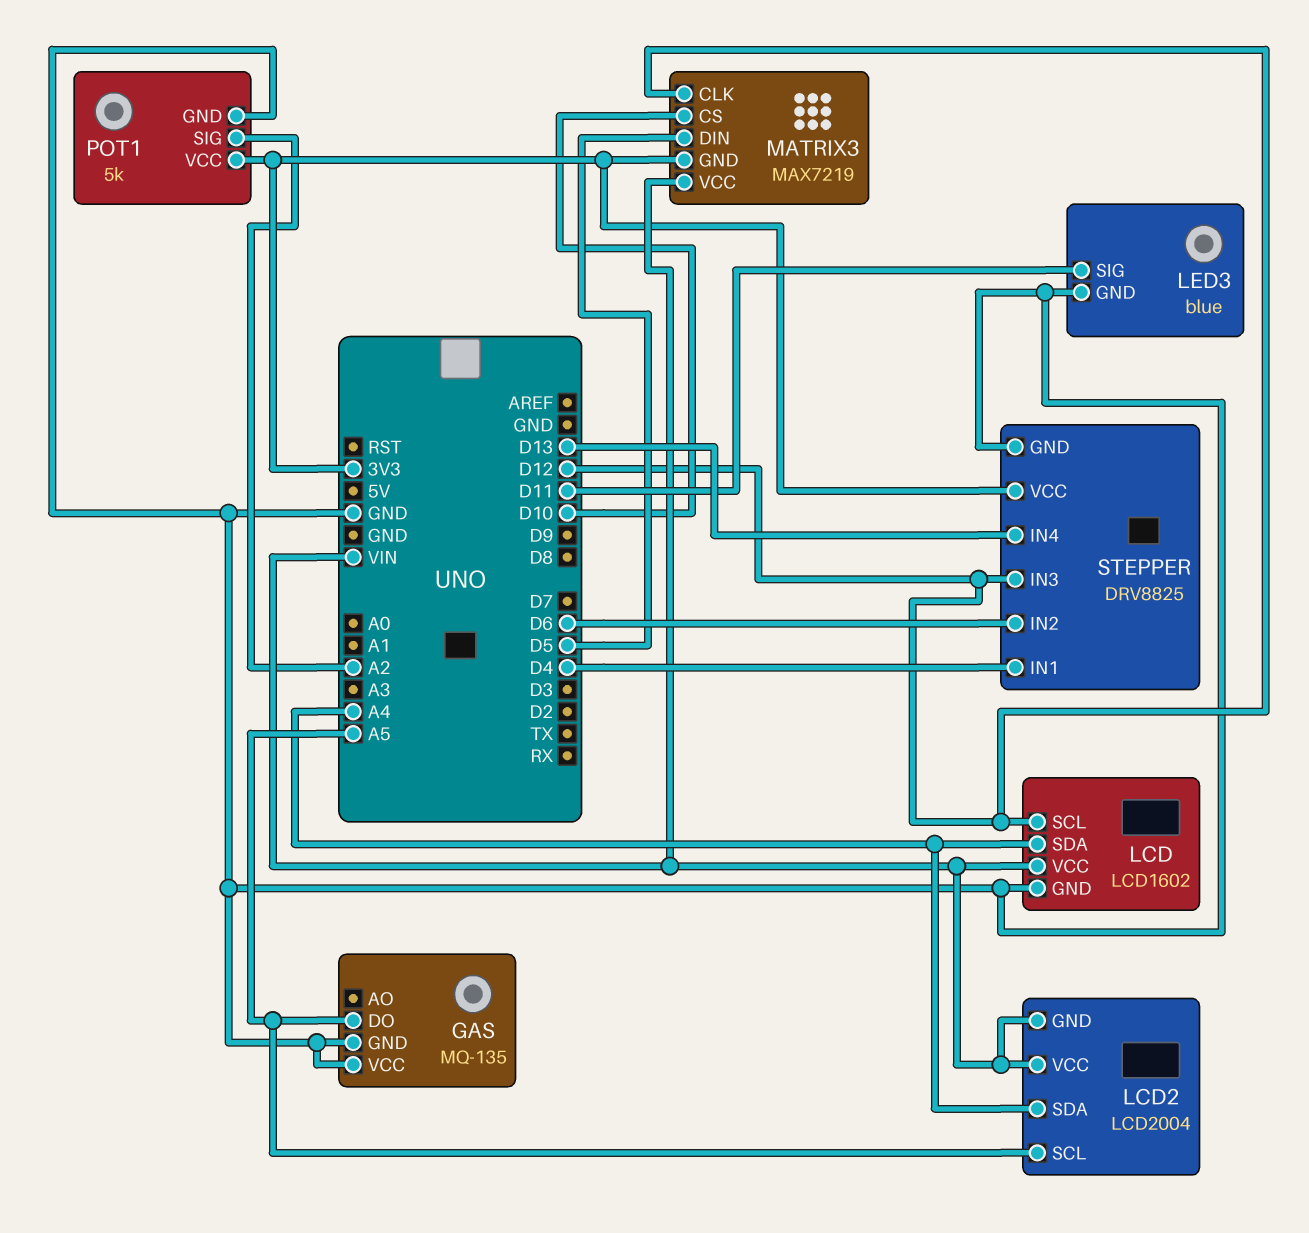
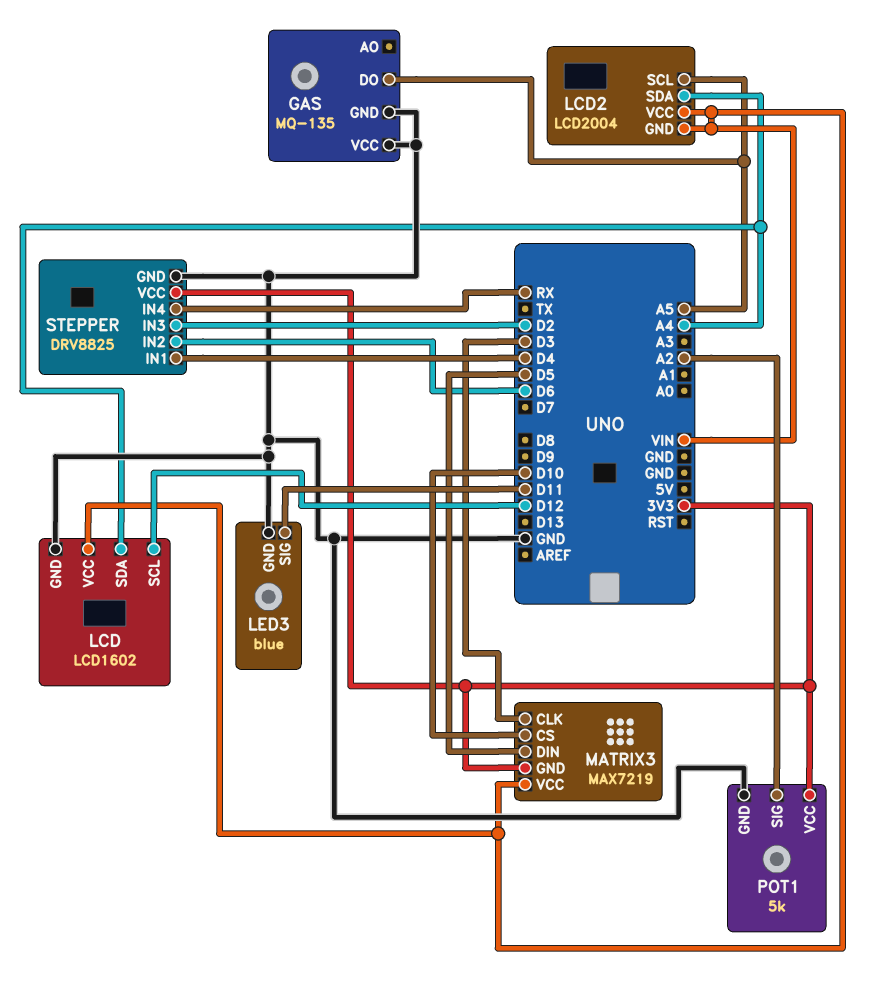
MATRIX3 pin CLK: D12 -> D3
STEPPER pin IN3: D12 -> D2
STEPPER pin IN4: D13 -> RX

